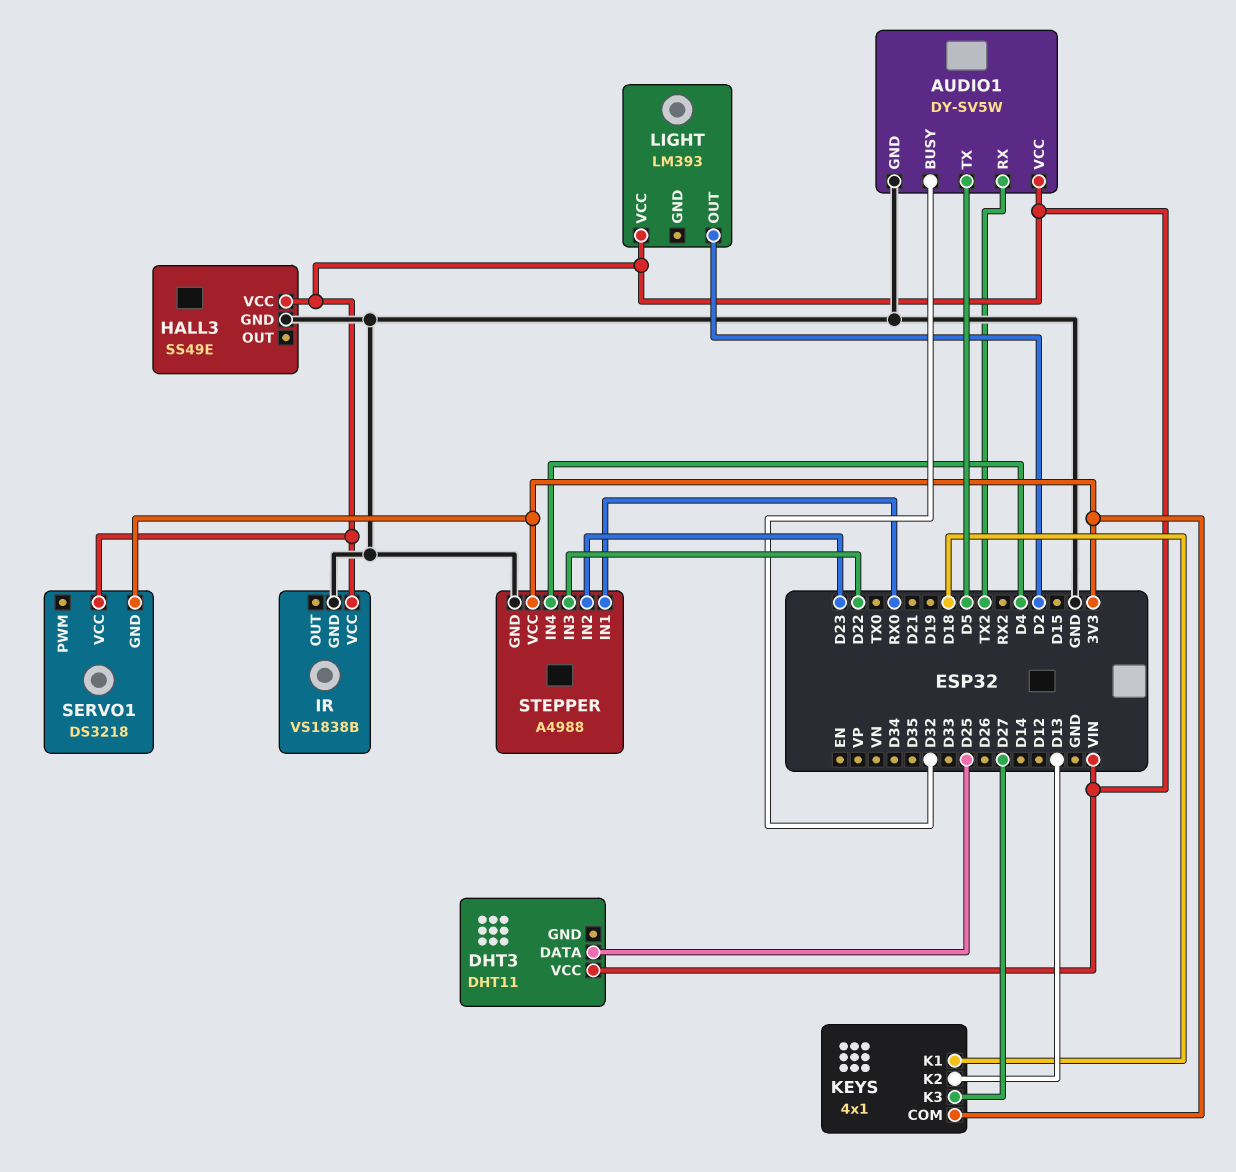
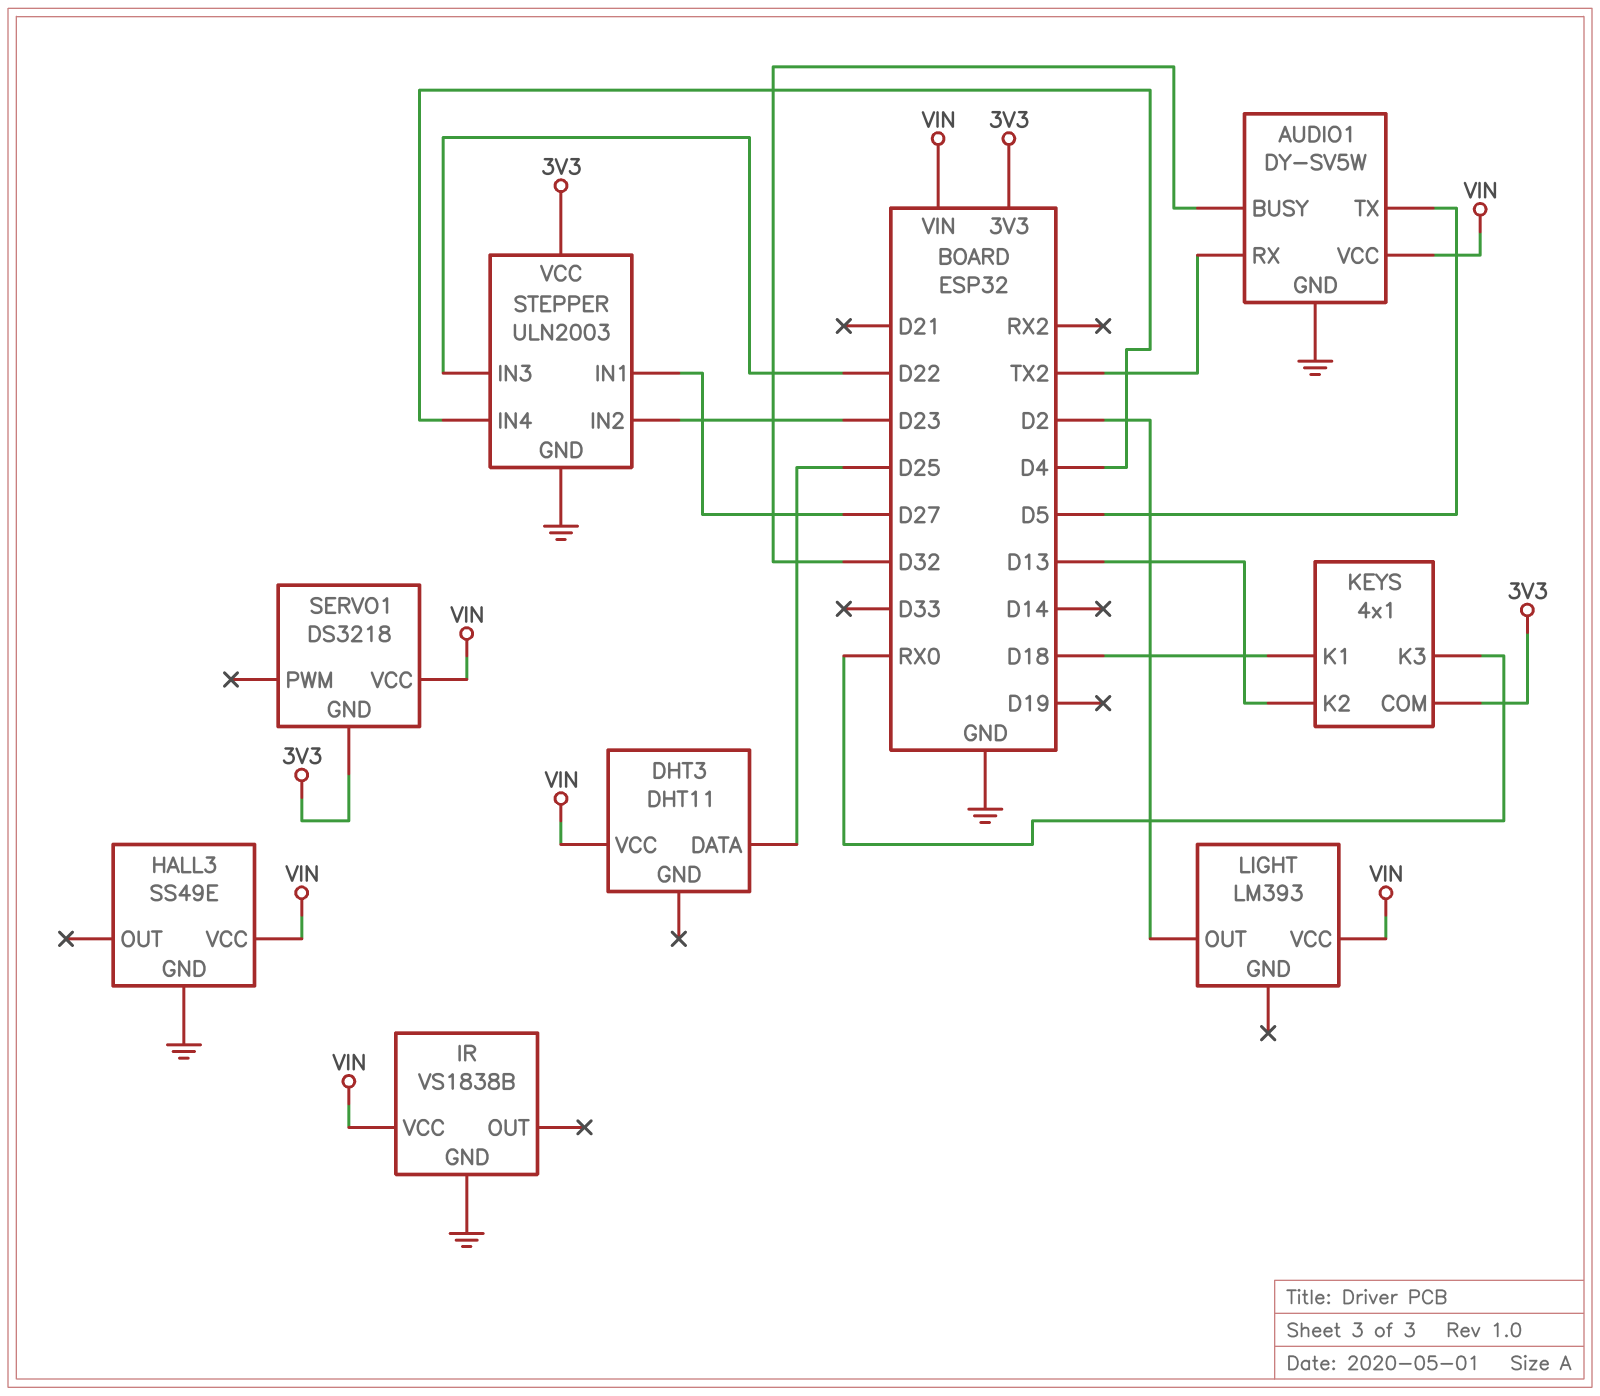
KEYS pin K3: D27 -> RX0
STEPPER: A4988 -> ULN2003
STEPPER pin IN1: RX0 -> D27

